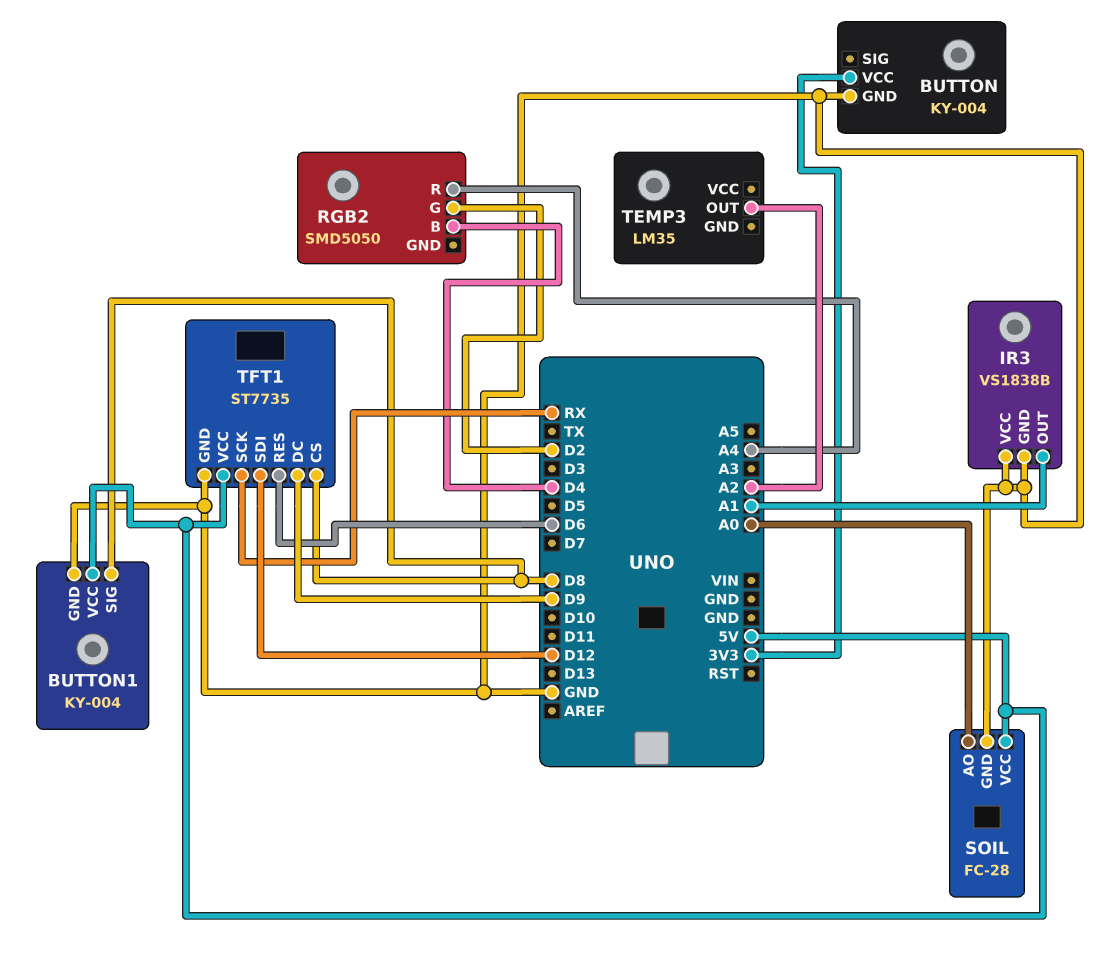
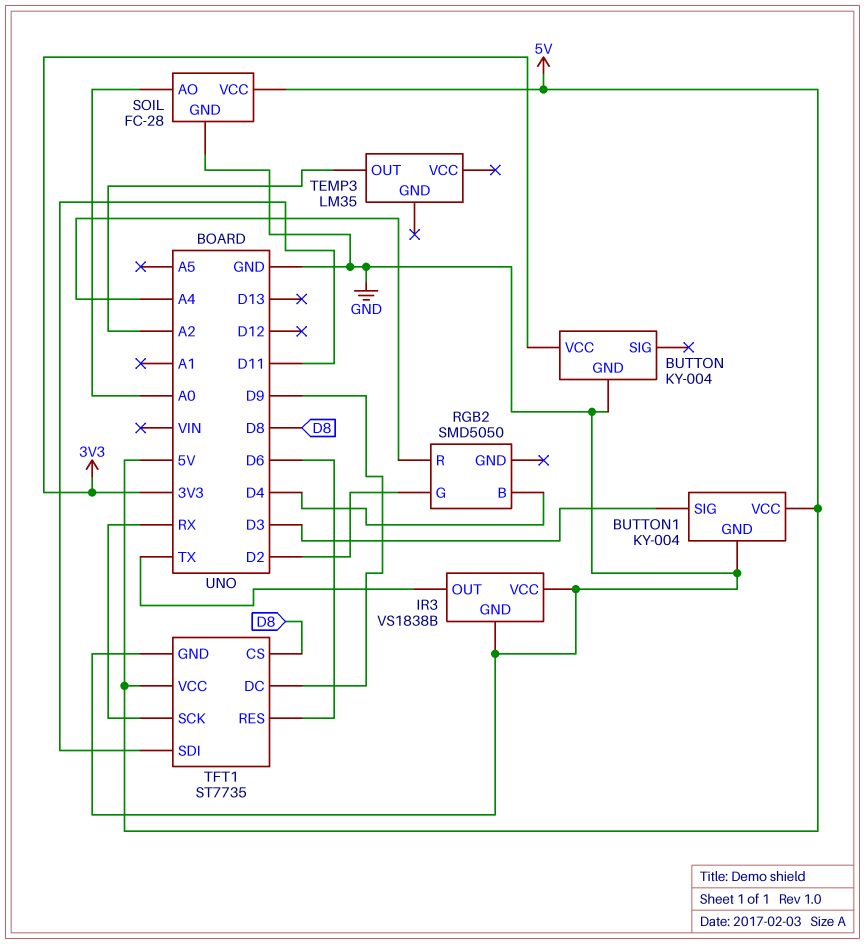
BUTTON1 pin SIG: D8 -> D3
IR3 pin OUT: A1 -> TX
TFT1 pin SDI: D12 -> D11

